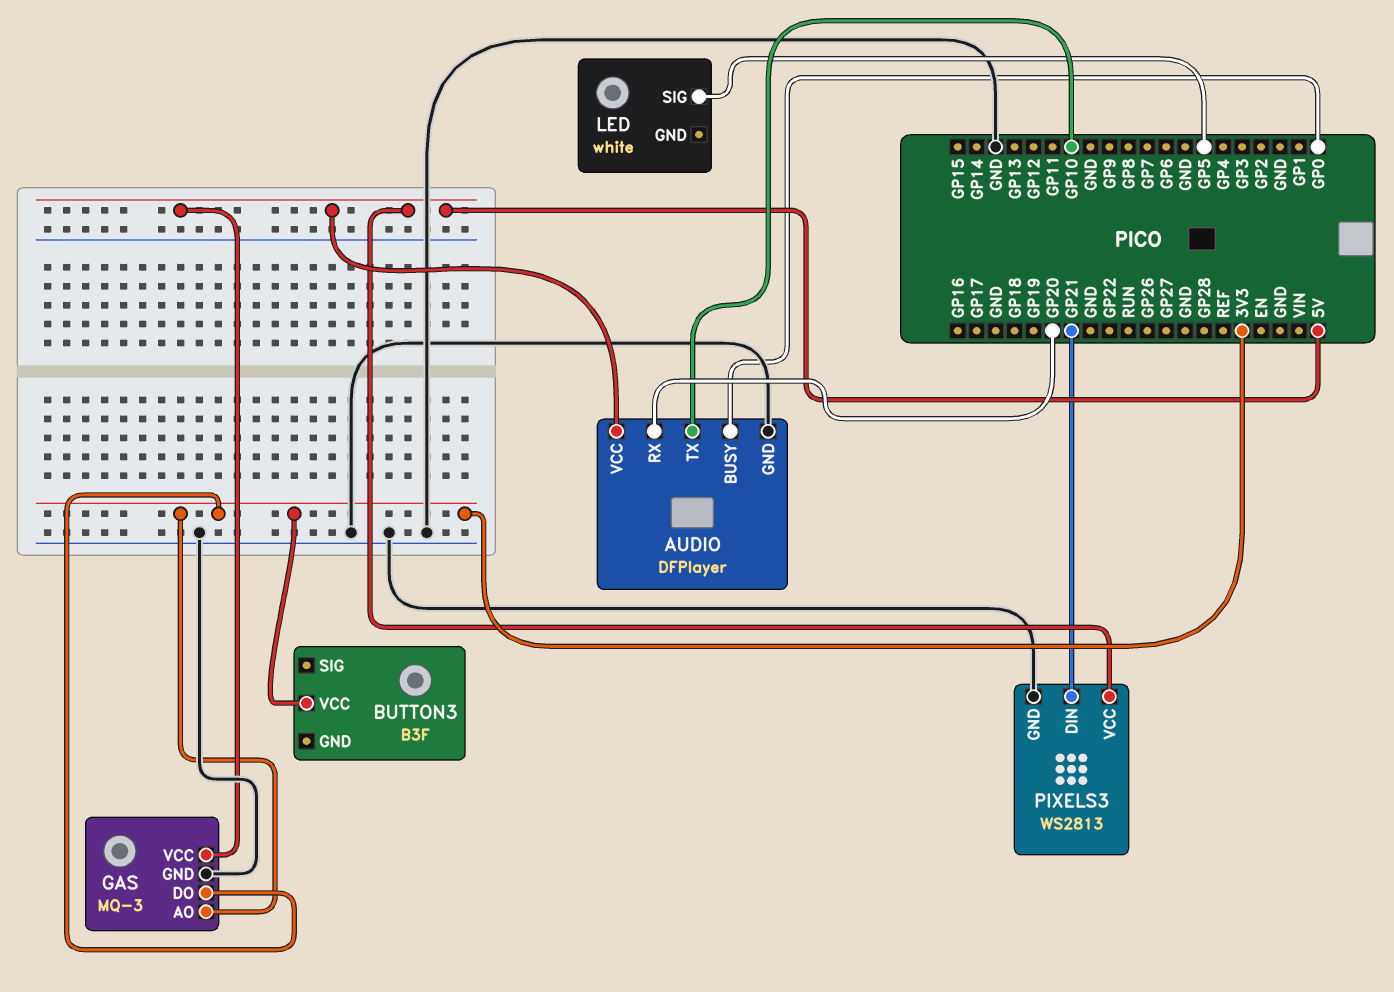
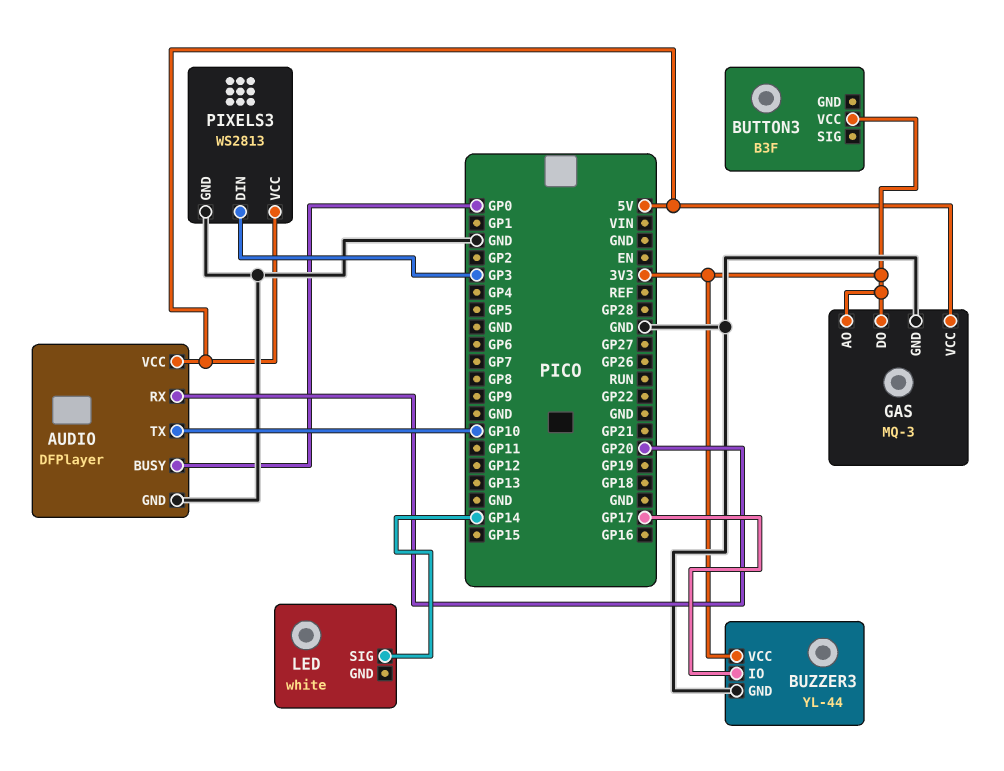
BUZZER3: none -> YL-44
BUZZER3 pin GND: none -> GND
BUZZER3 pin IO: none -> GP17
BUZZER3 pin VCC: none -> 3V3
LED pin SIG: GP5 -> GP14
PIXELS3 pin DIN: GP21 -> GP3

